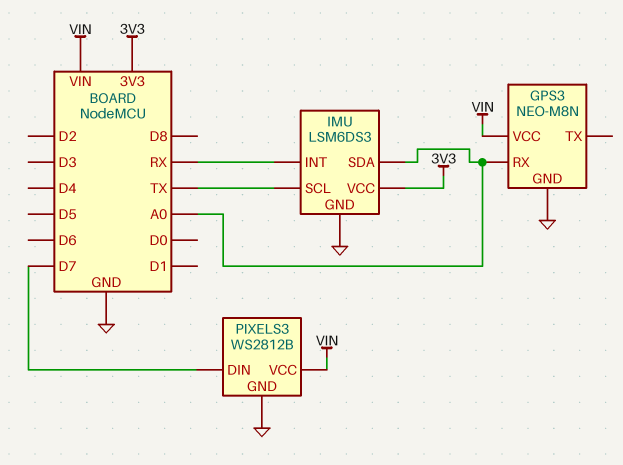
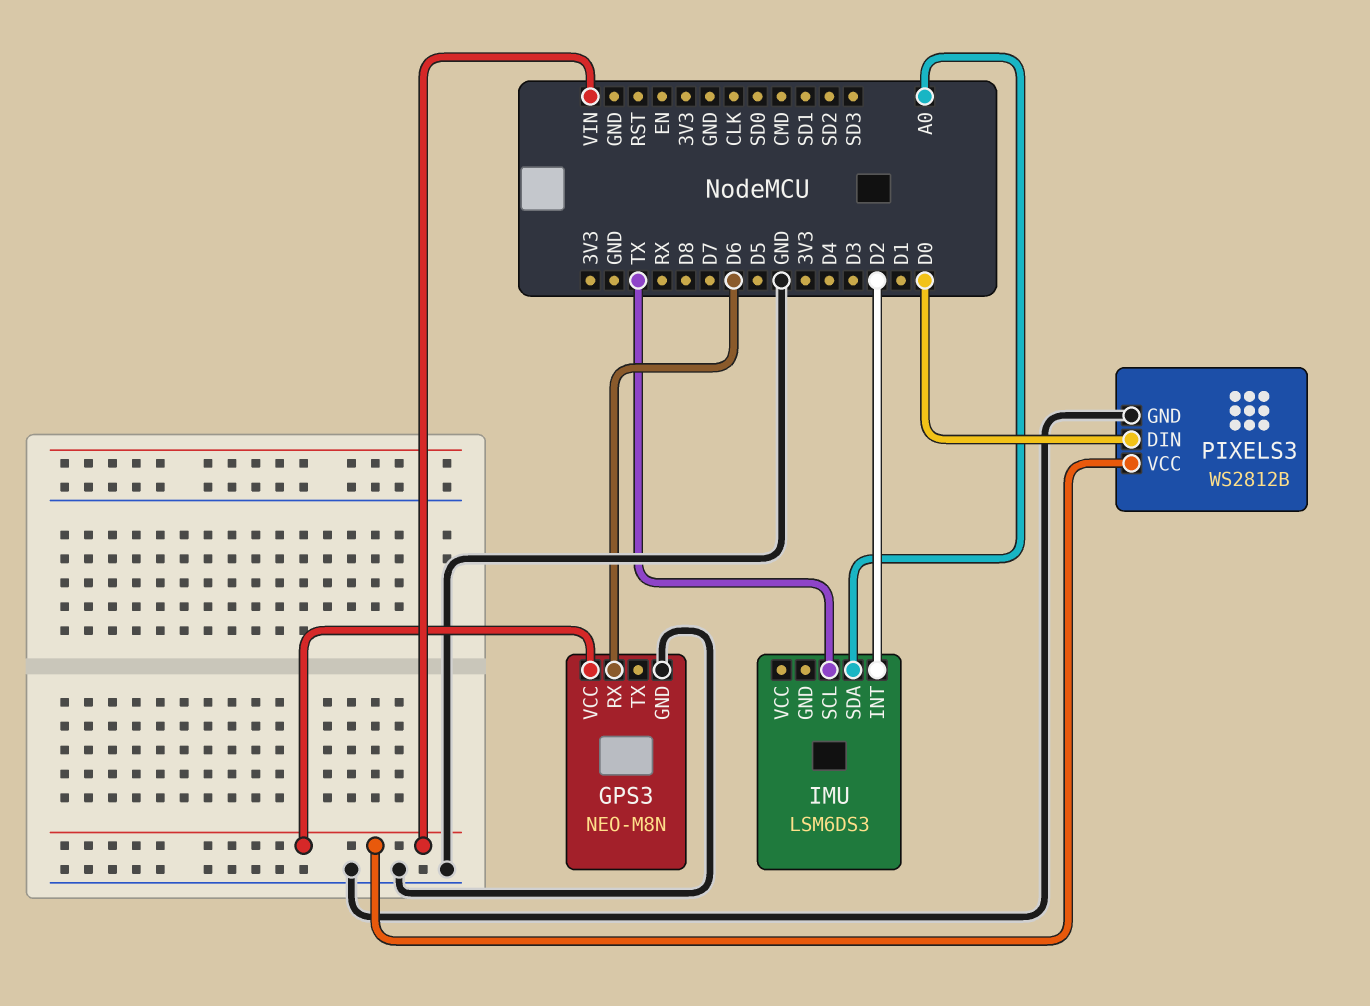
GPS3 pin RX: A0 -> D6
IMU pin GND: GND -> none
IMU pin INT: RX -> D2
IMU pin VCC: 3V3 -> none
PIXELS3 pin DIN: D7 -> D0

